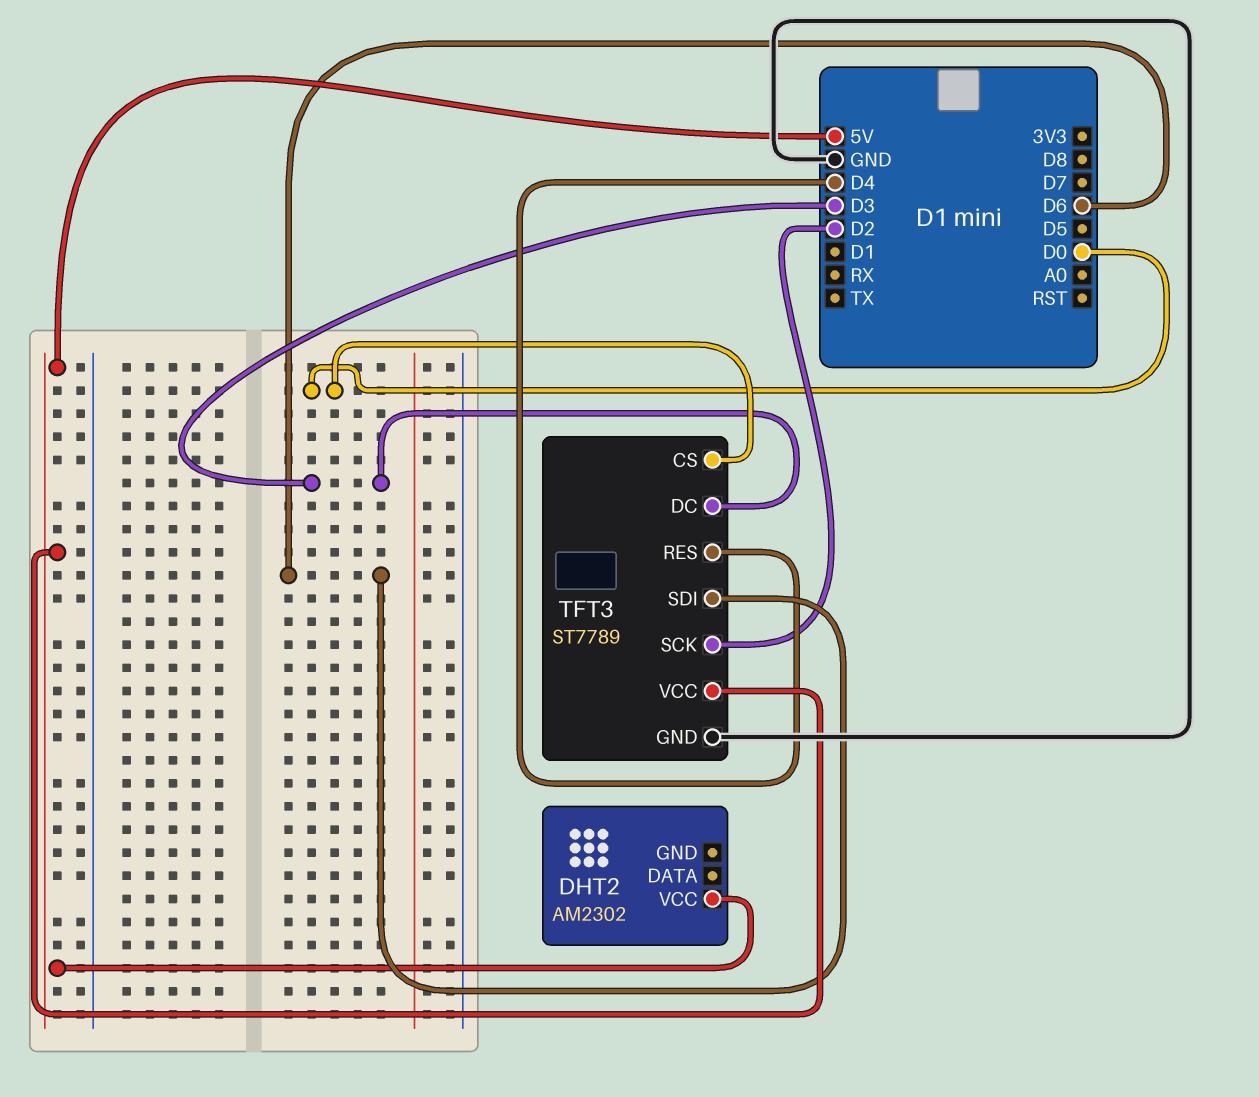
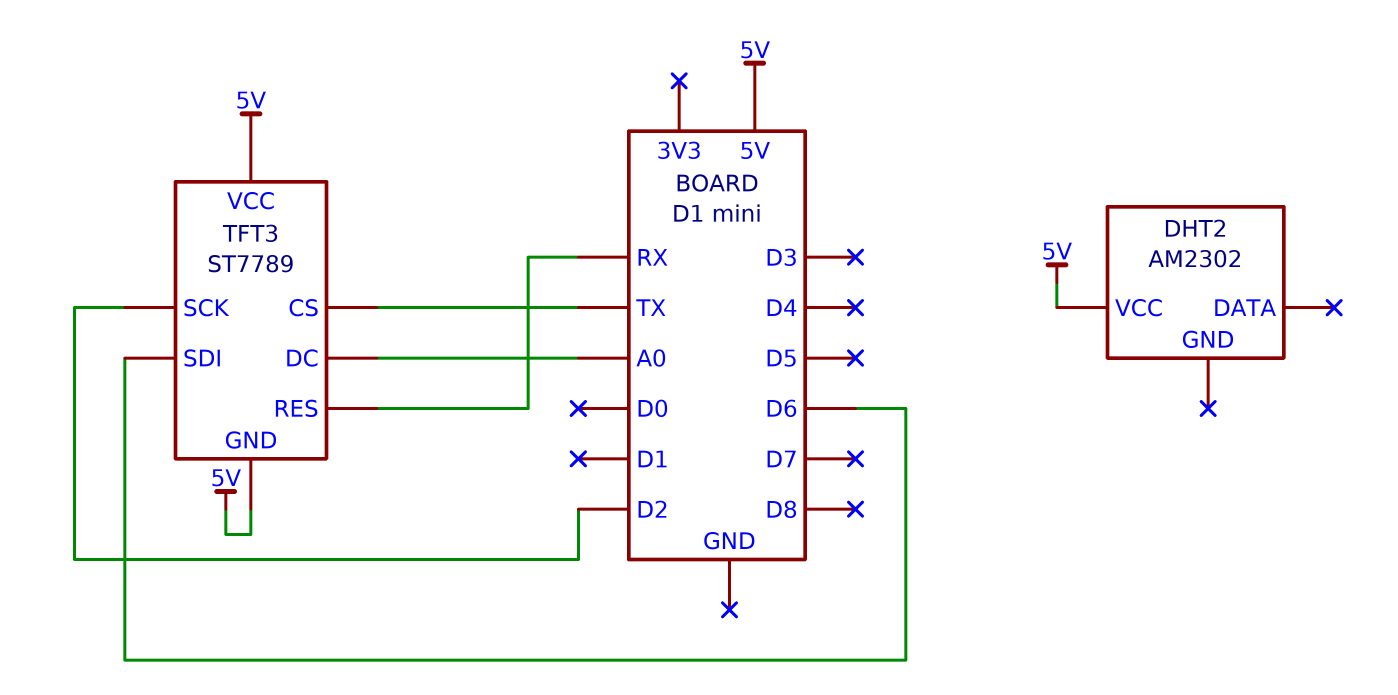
TFT3 pin CS: D0 -> TX
TFT3 pin DC: D3 -> A0
TFT3 pin GND: GND -> 5V
TFT3 pin RES: D4 -> RX

